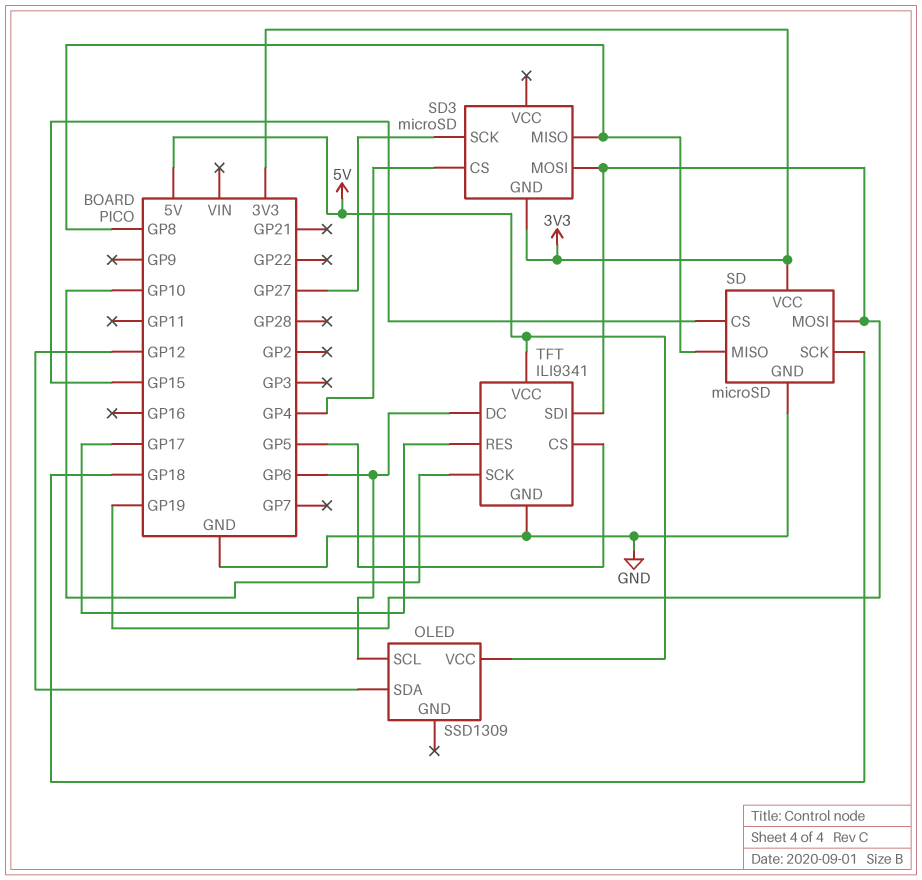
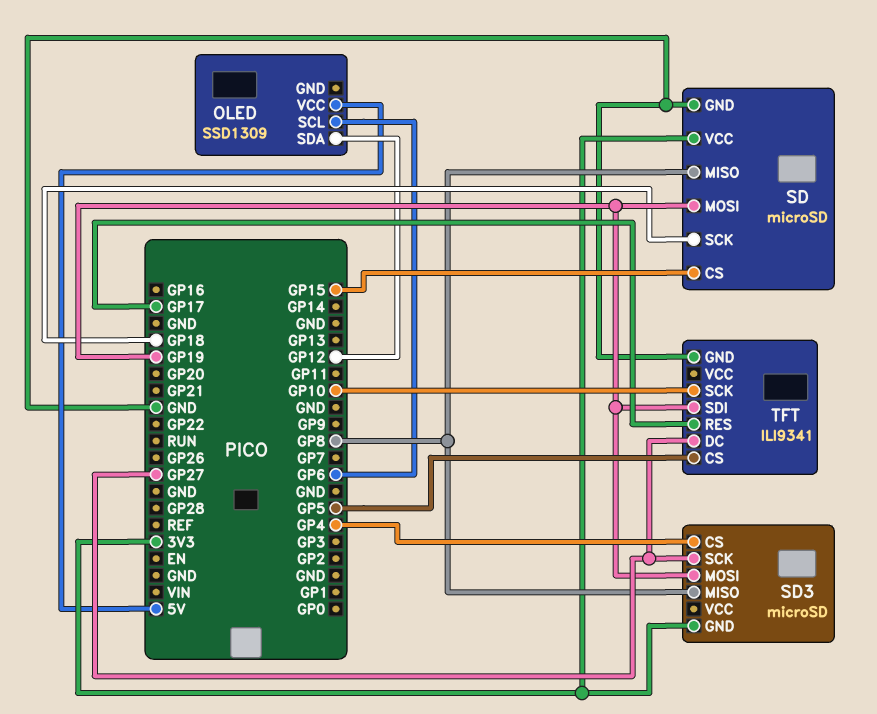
TFT pin DC: GP6 -> GP27
TFT pin VCC: 5V -> none

